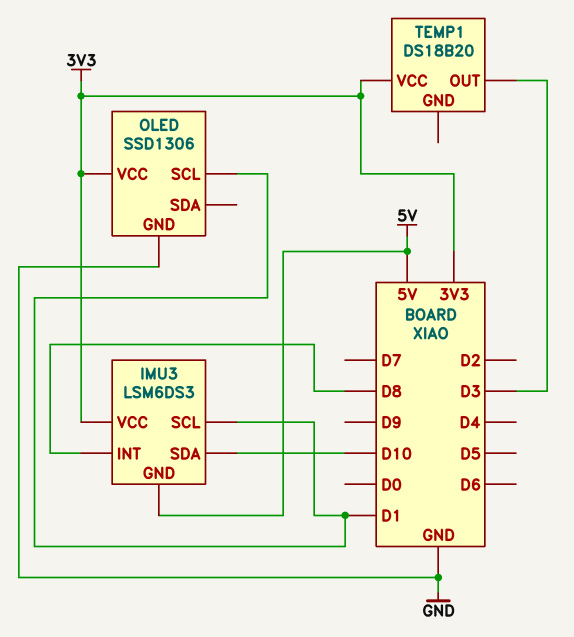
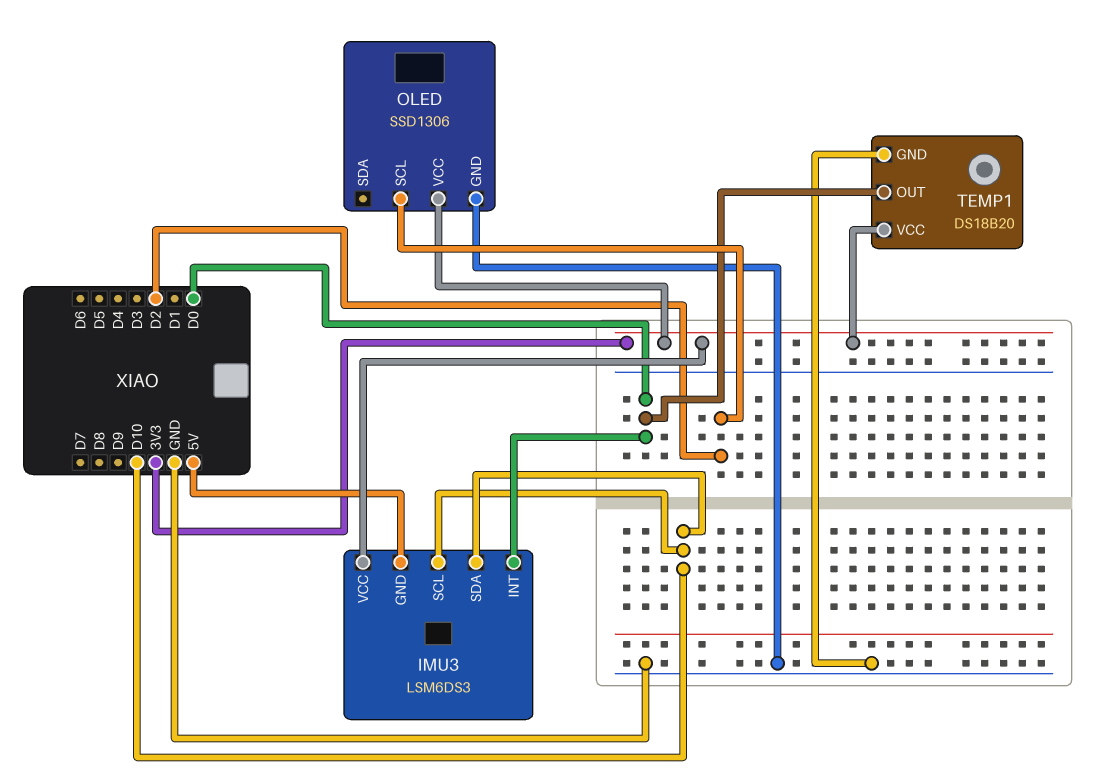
IMU3 pin INT: D8 -> D0
IMU3 pin SCL: D1 -> D10
OLED pin SCL: D1 -> D2
TEMP1 pin GND: none -> GND
TEMP1 pin OUT: D3 -> D0

